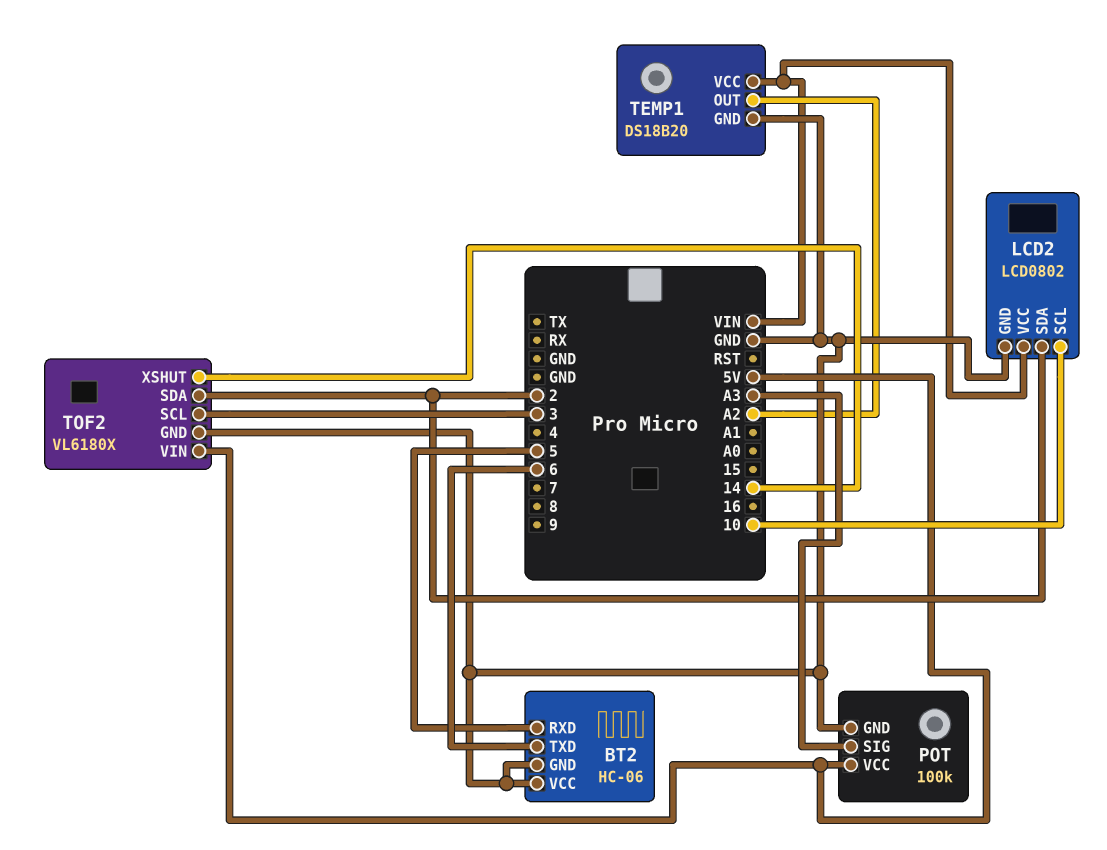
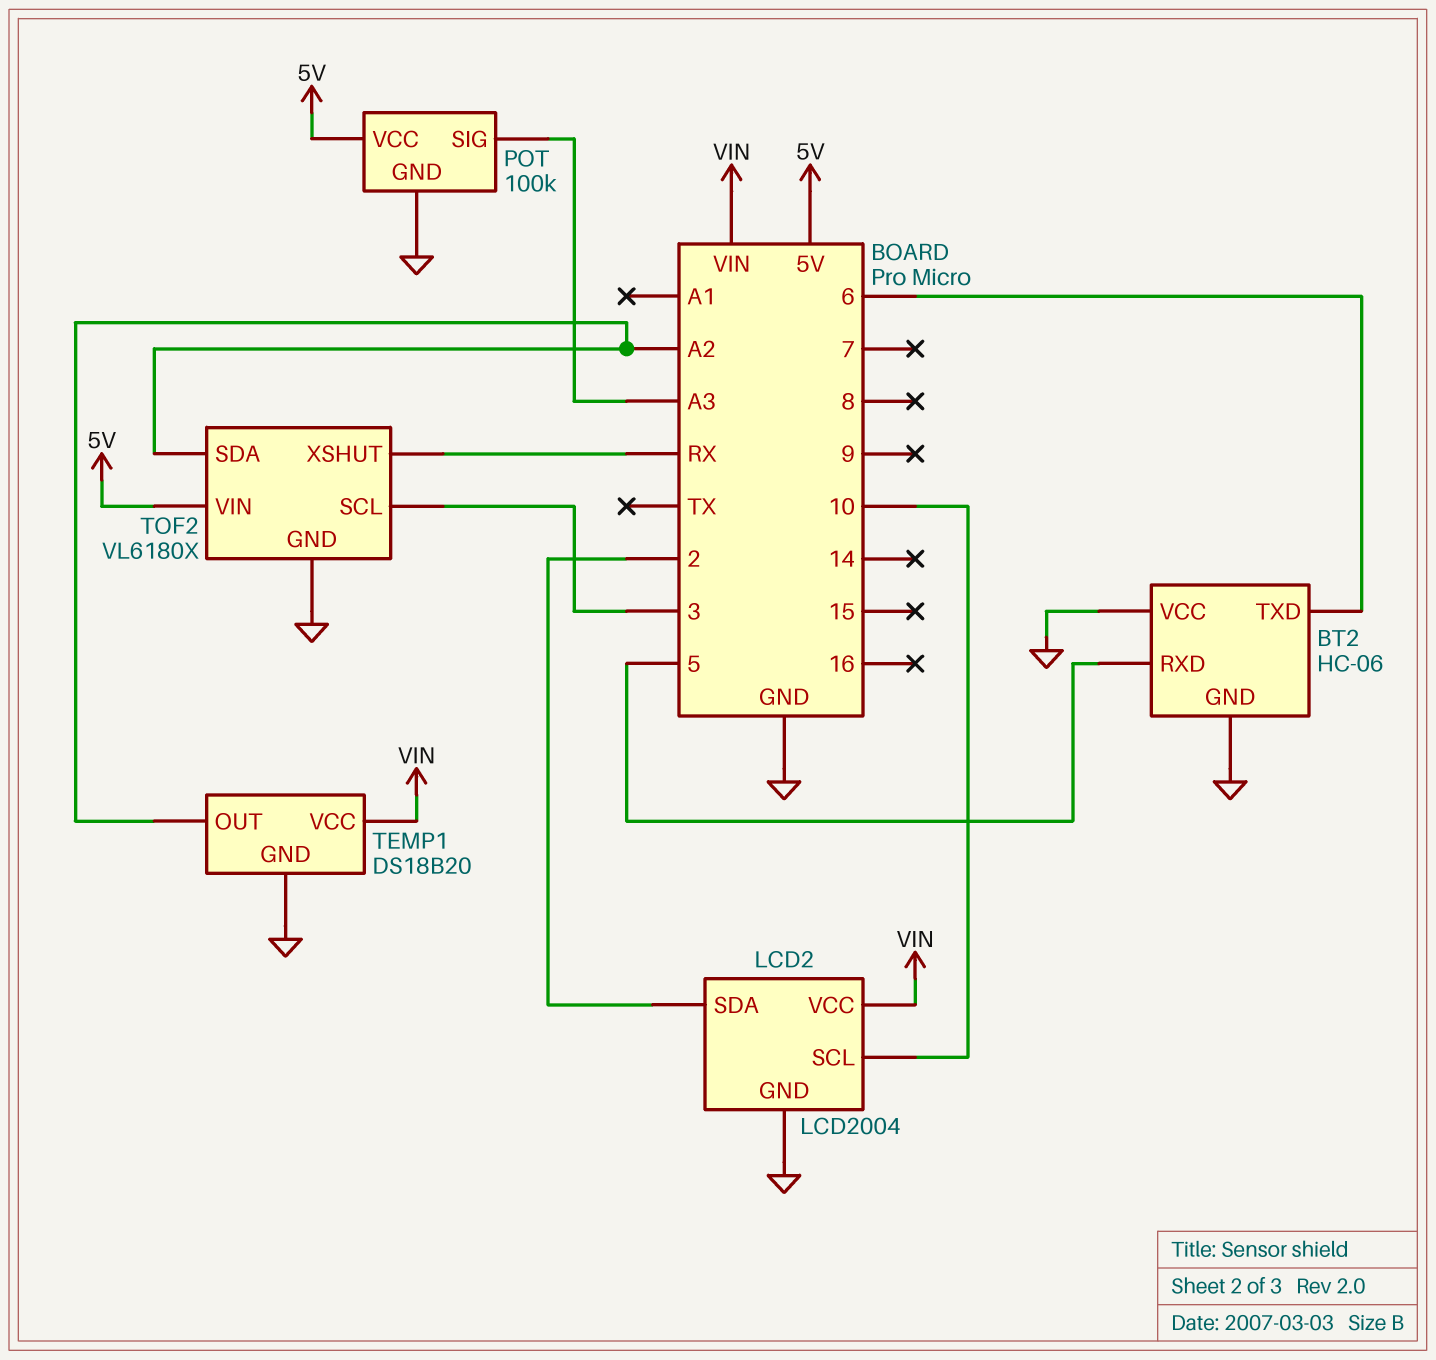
LCD2: LCD0802 -> LCD2004
TOF2 pin SDA: 2 -> A2
TOF2 pin XSHUT: 14 -> RX

